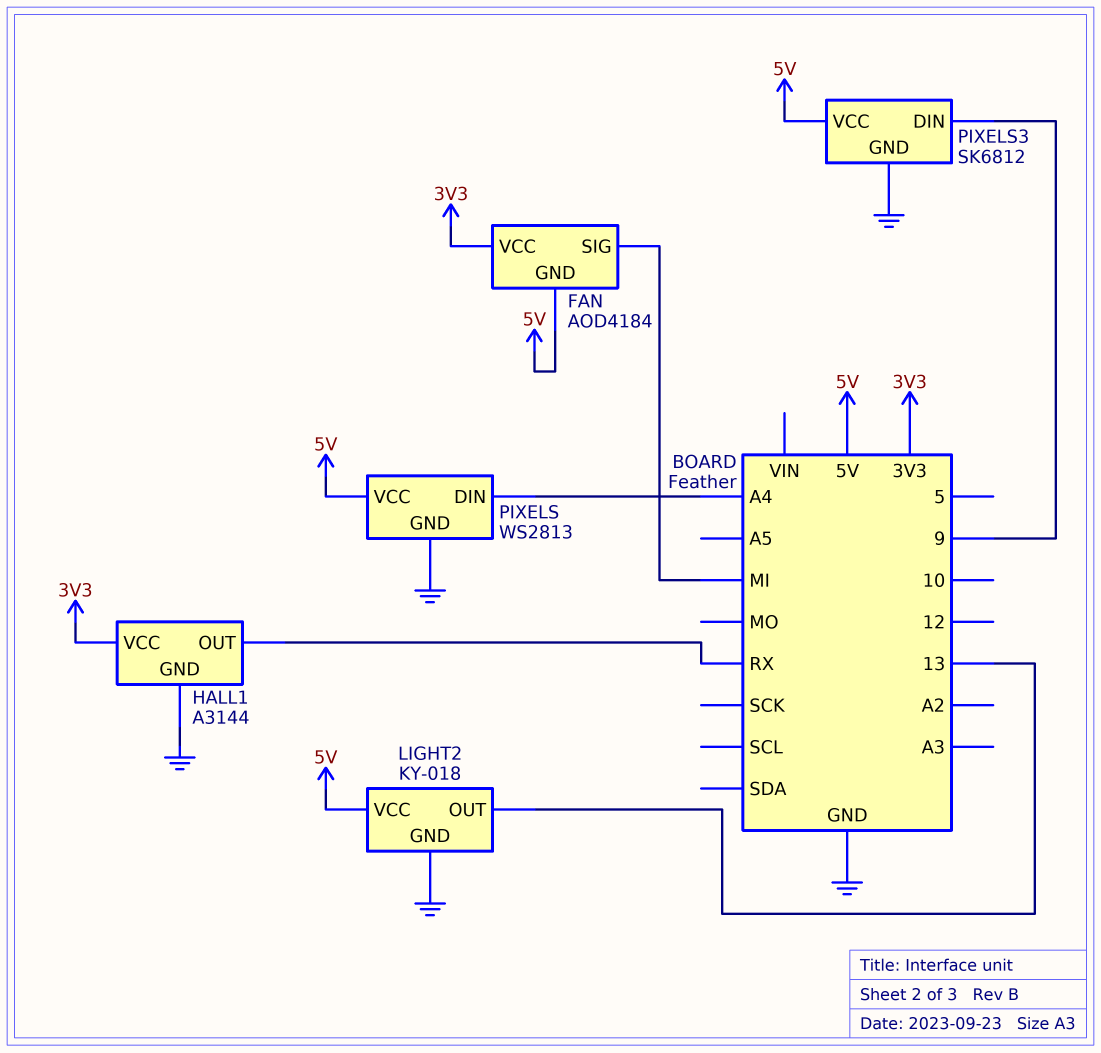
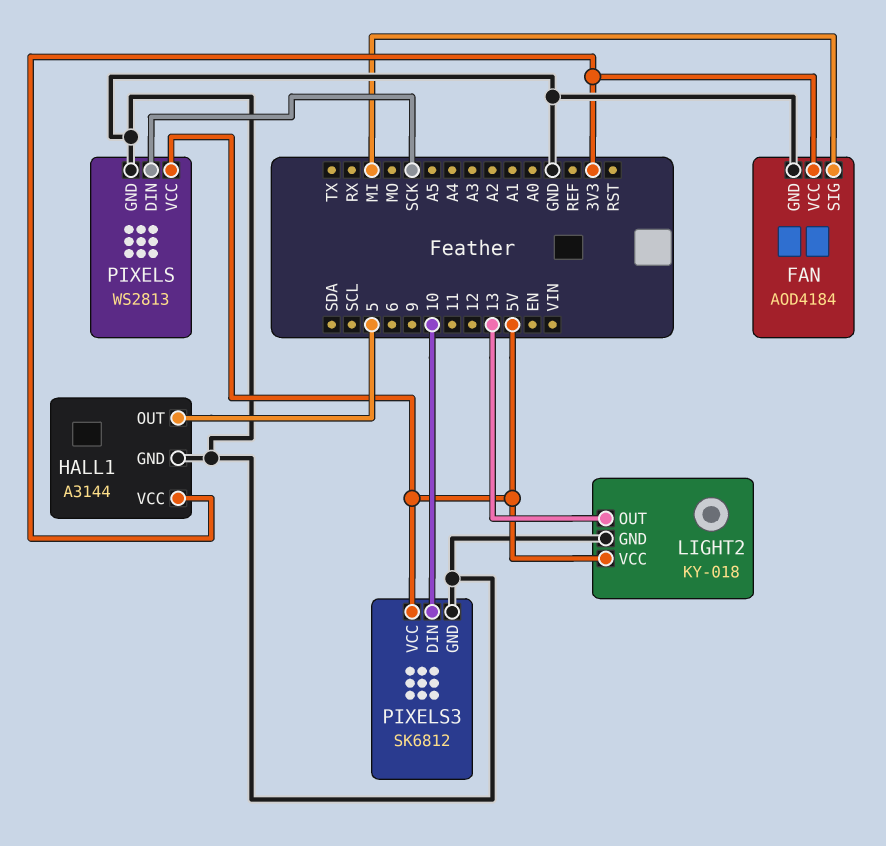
FAN pin GND: 5V -> GND
HALL1 pin OUT: RX -> 5
PIXELS pin DIN: A4 -> SCK
PIXELS3 pin DIN: 9 -> 10

